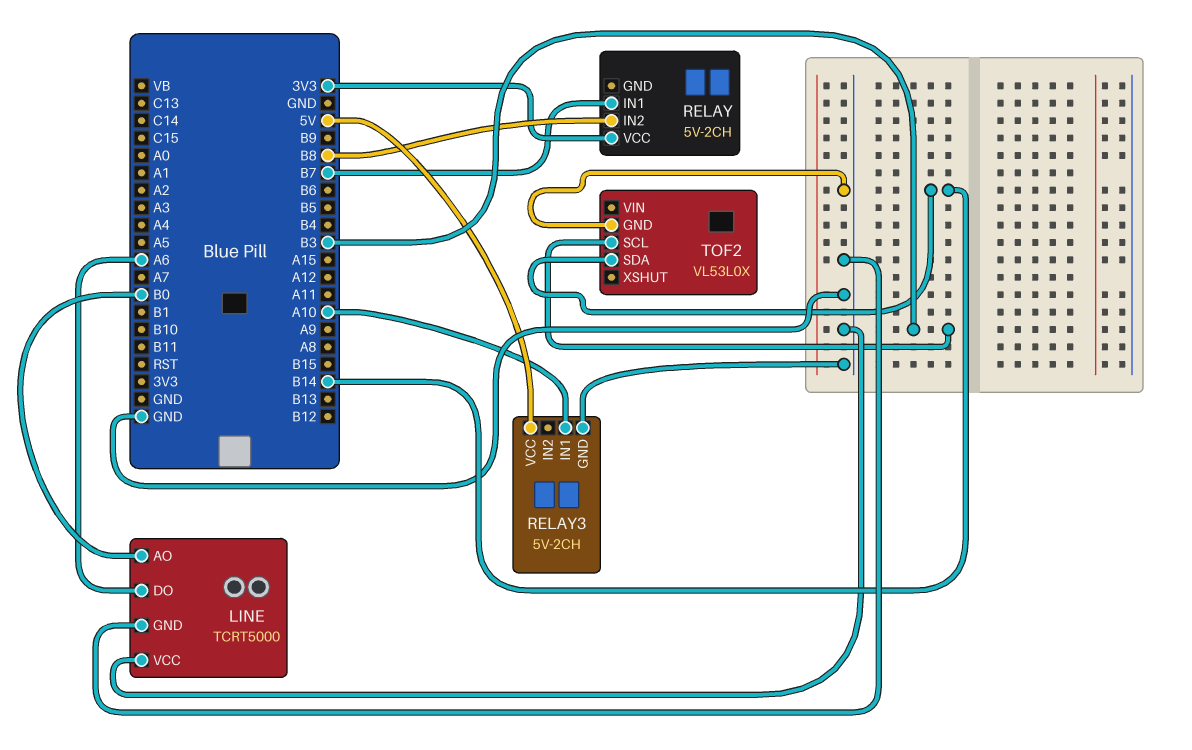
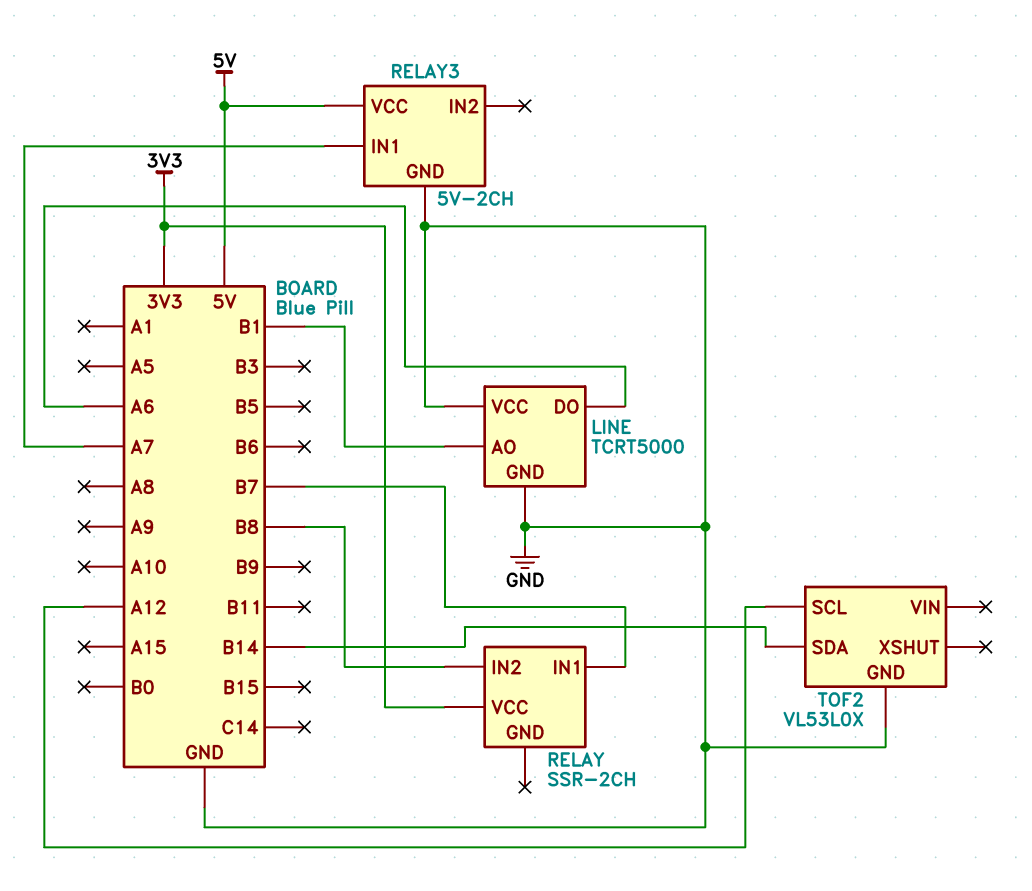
LINE pin AO: B0 -> B1
RELAY: 5V-2CH -> SSR-2CH
RELAY3 pin IN1: A10 -> A7
TOF2 pin SCL: B3 -> A12

